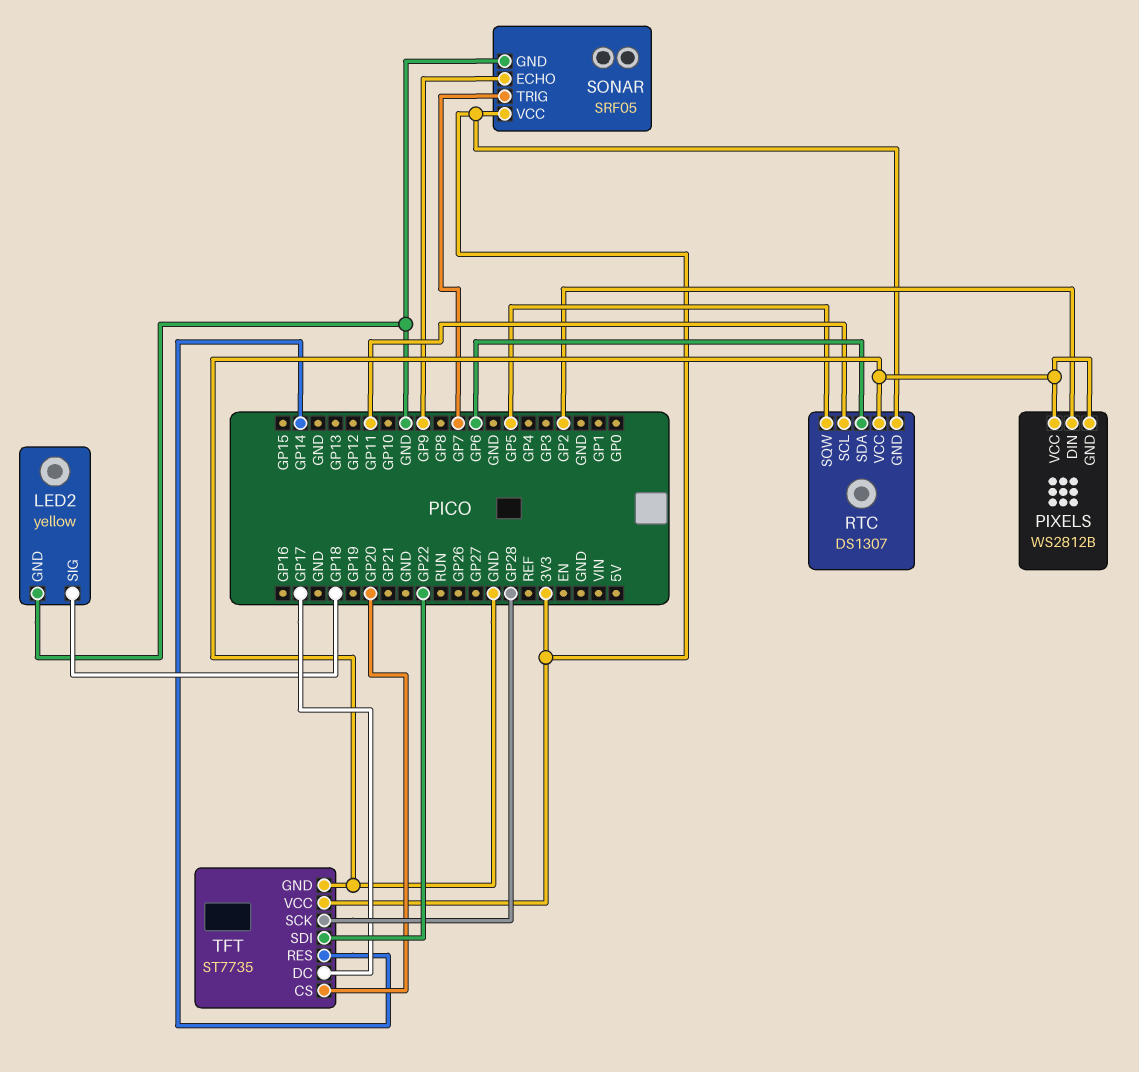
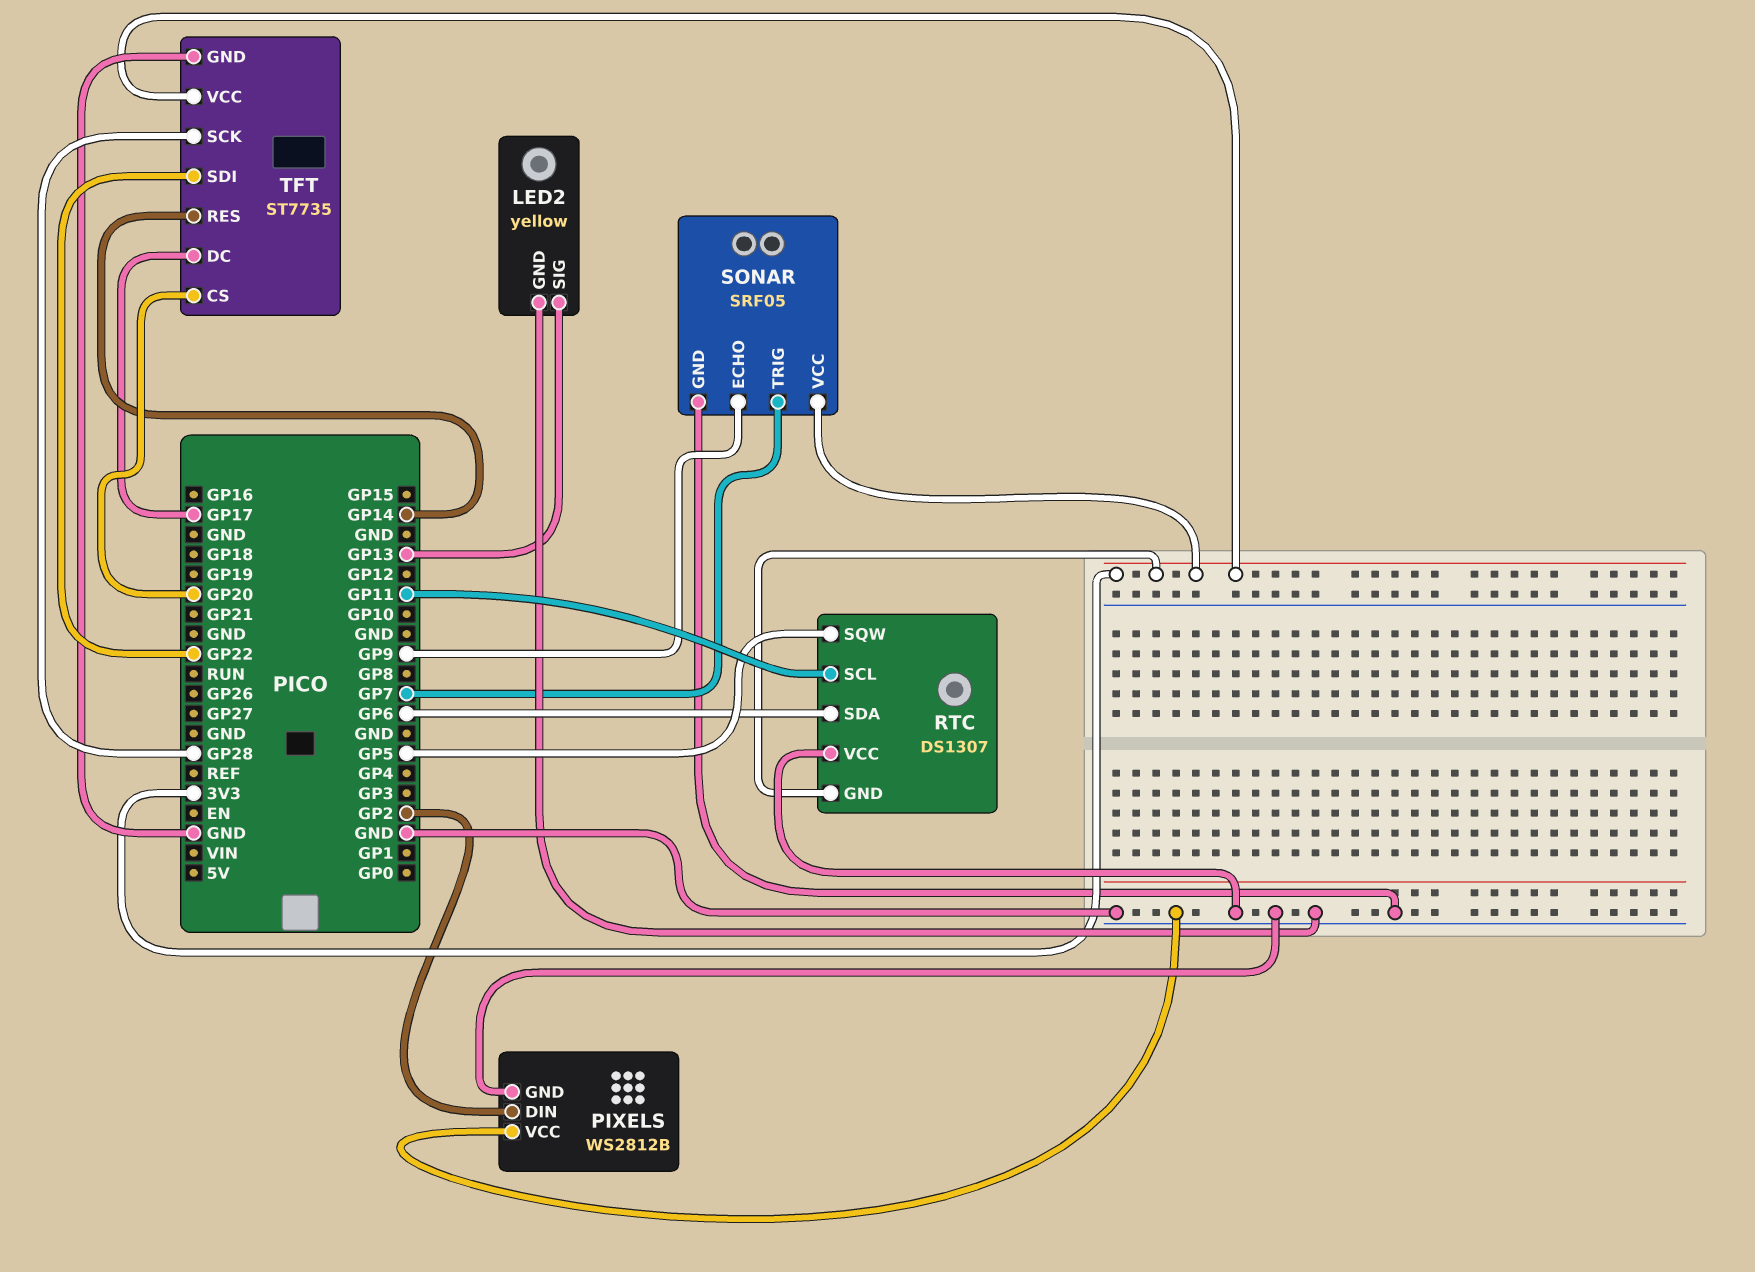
LED2 pin SIG: GP18 -> GP13

